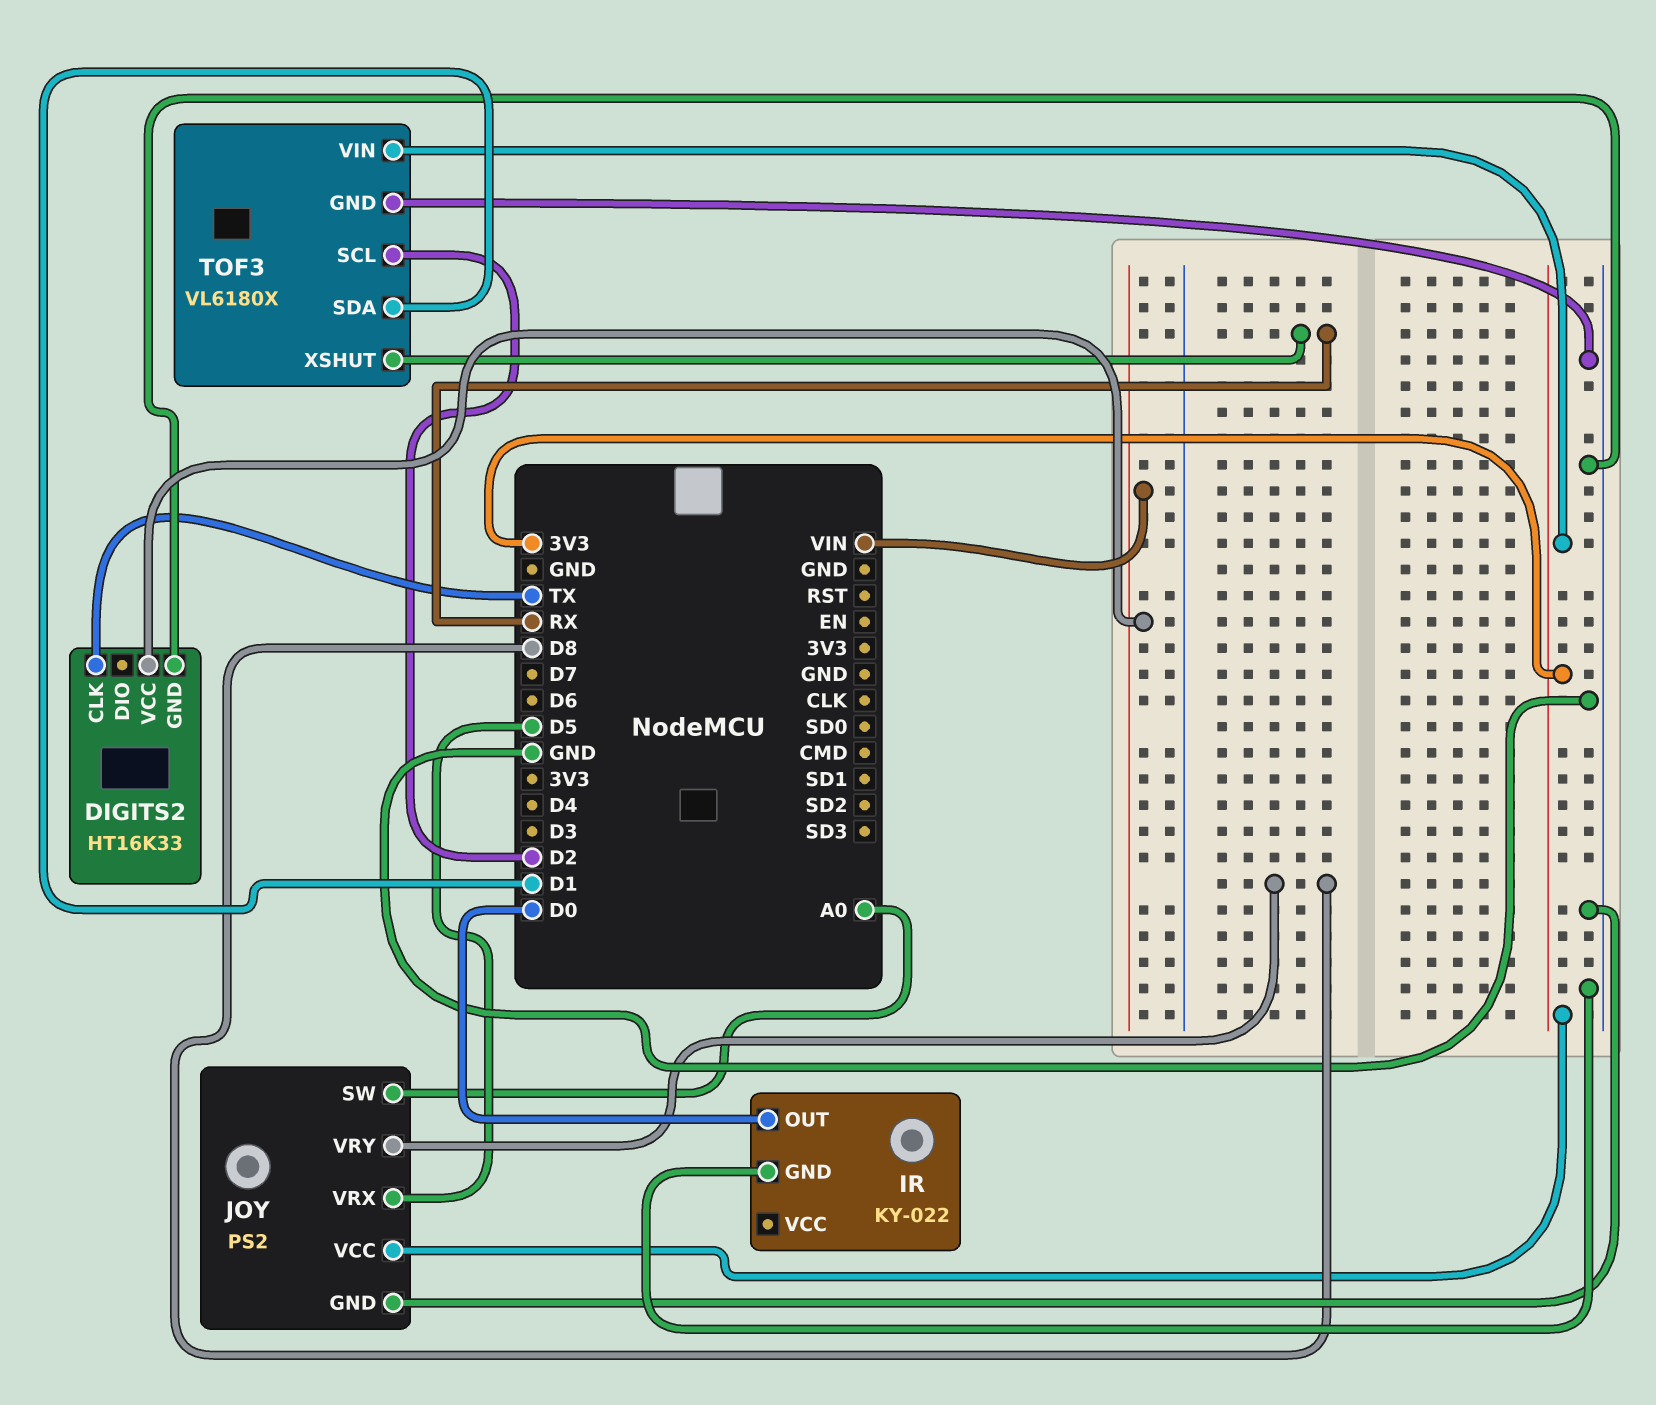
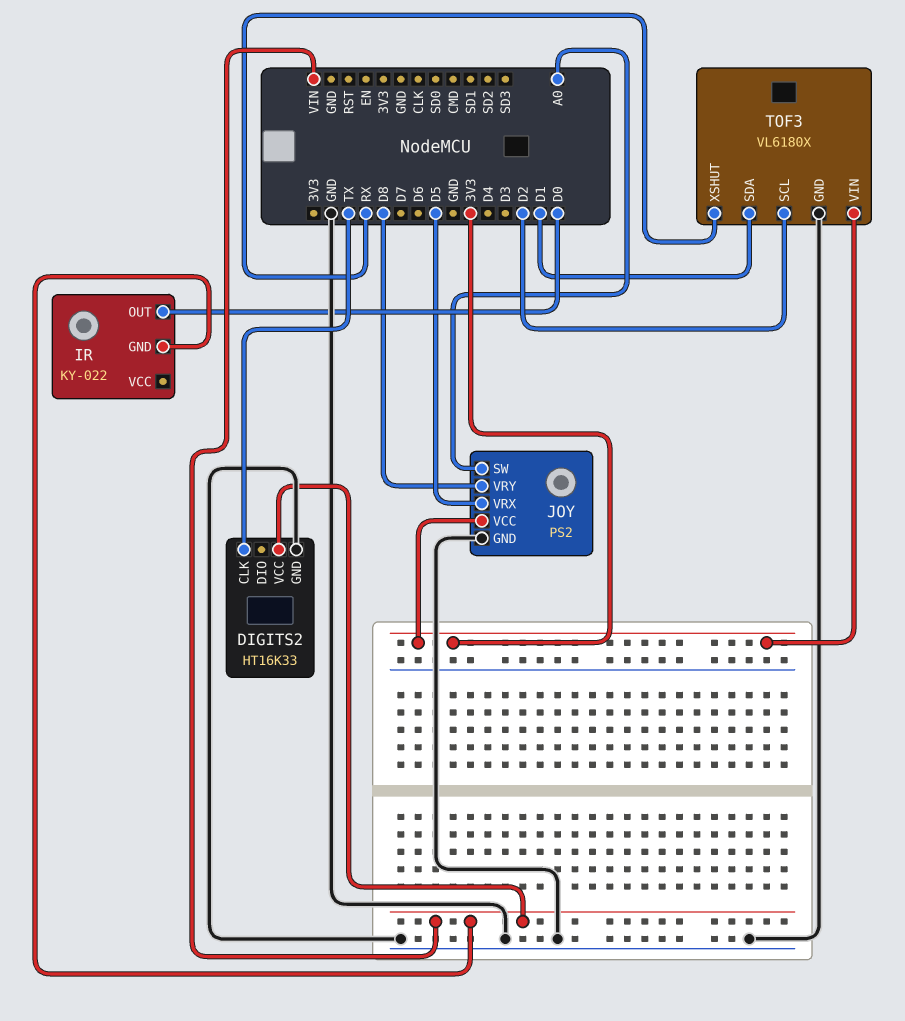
IR pin GND: GND -> VIN

